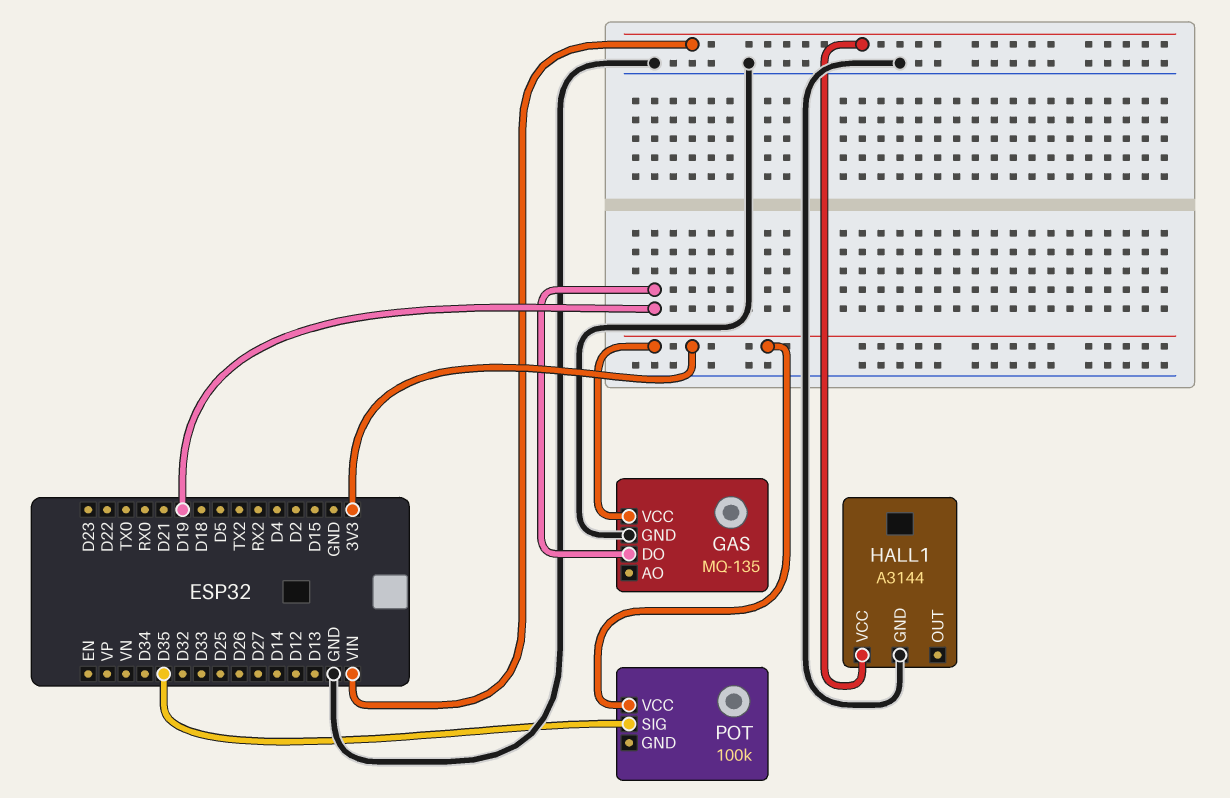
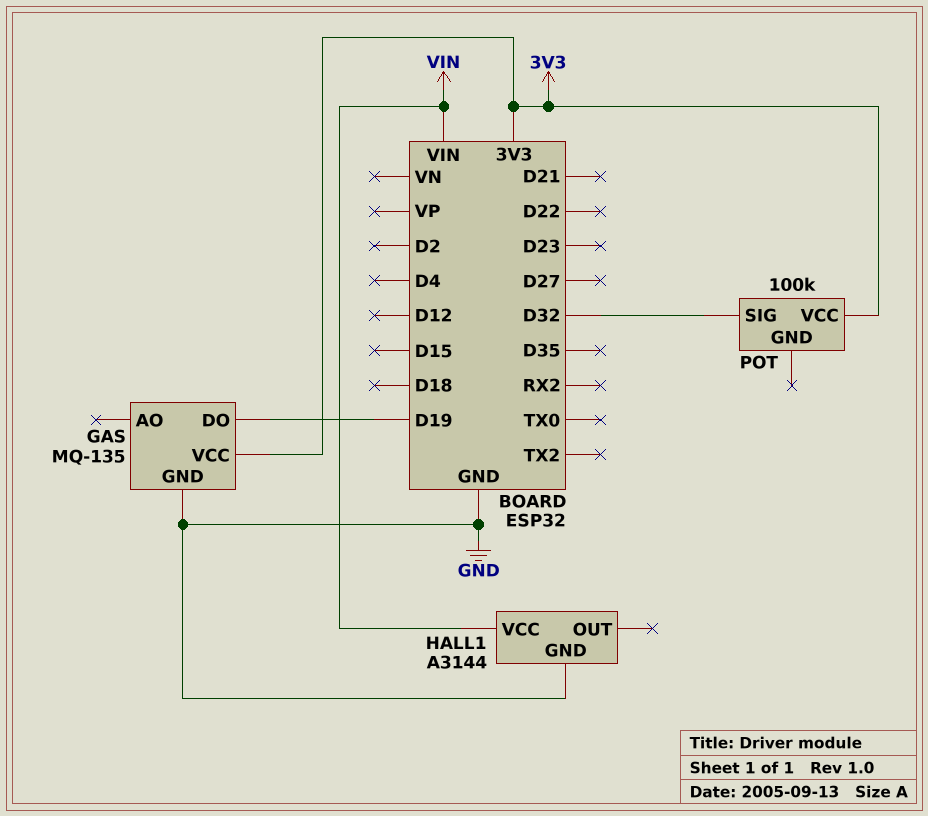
POT pin SIG: D35 -> D32

